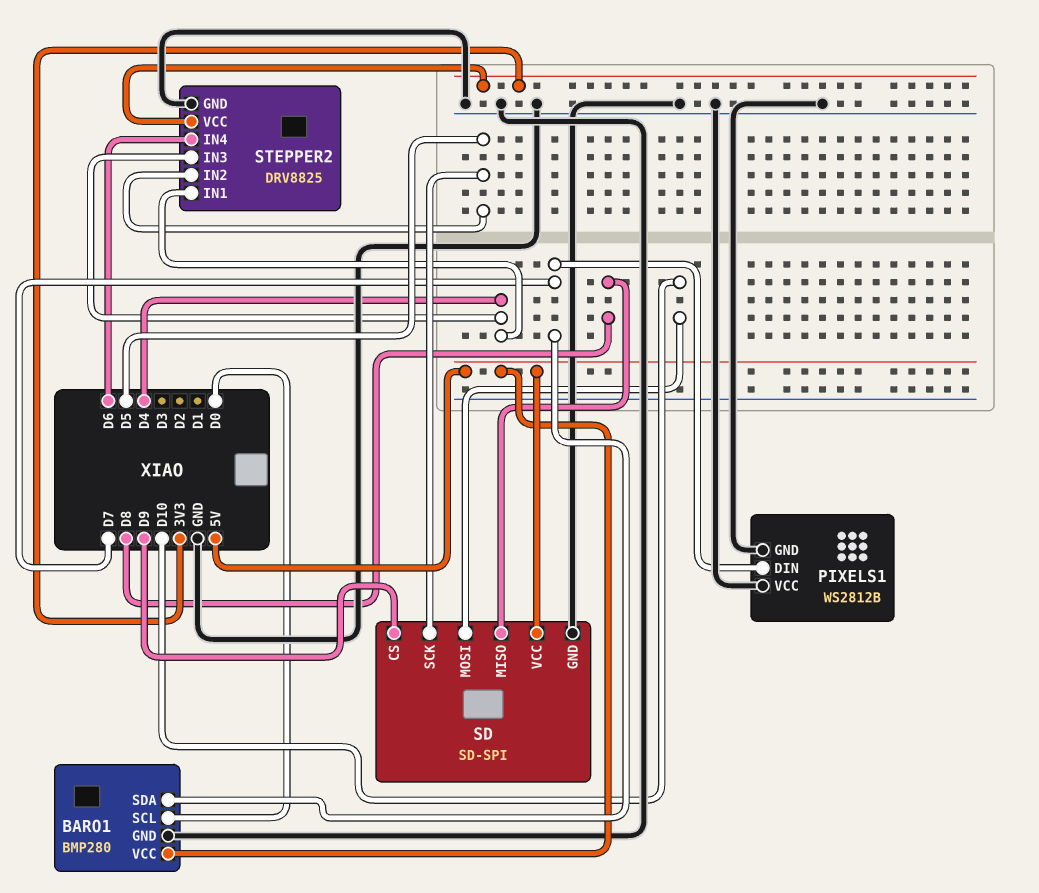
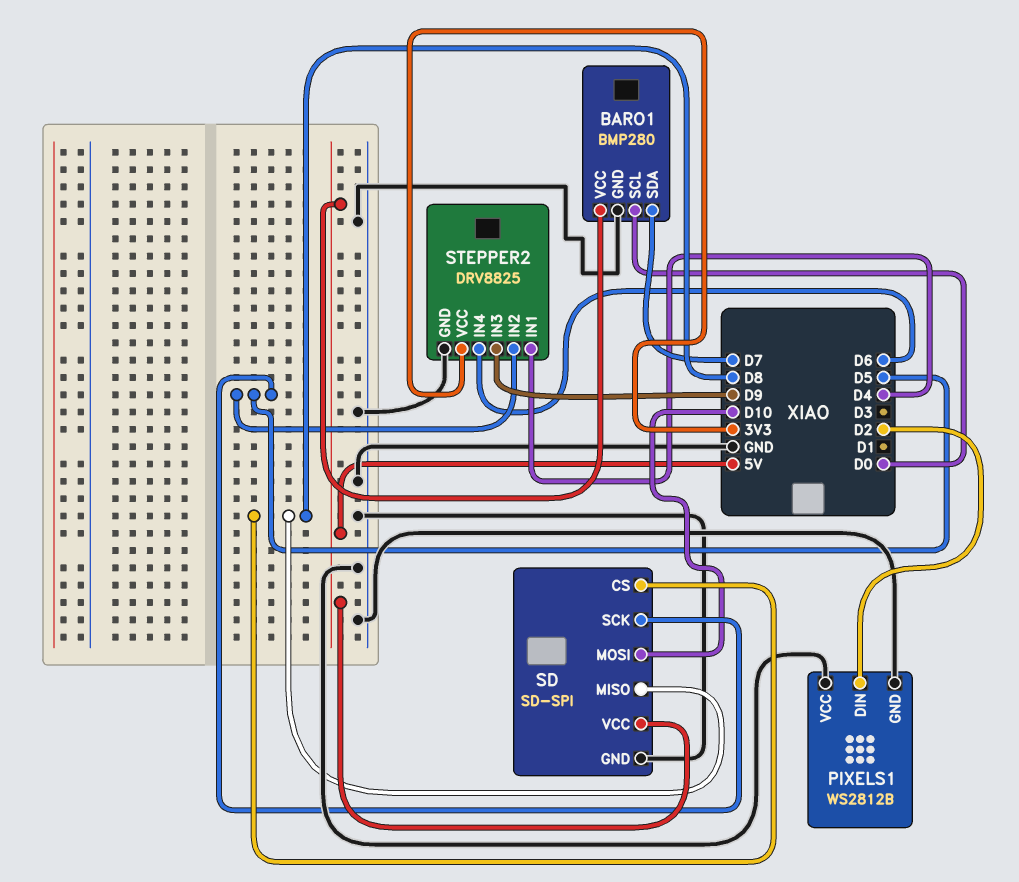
PIXELS1 pin DIN: D7 -> D2
SD pin CS: D9 -> D8
STEPPER2 pin IN3: D4 -> D9

